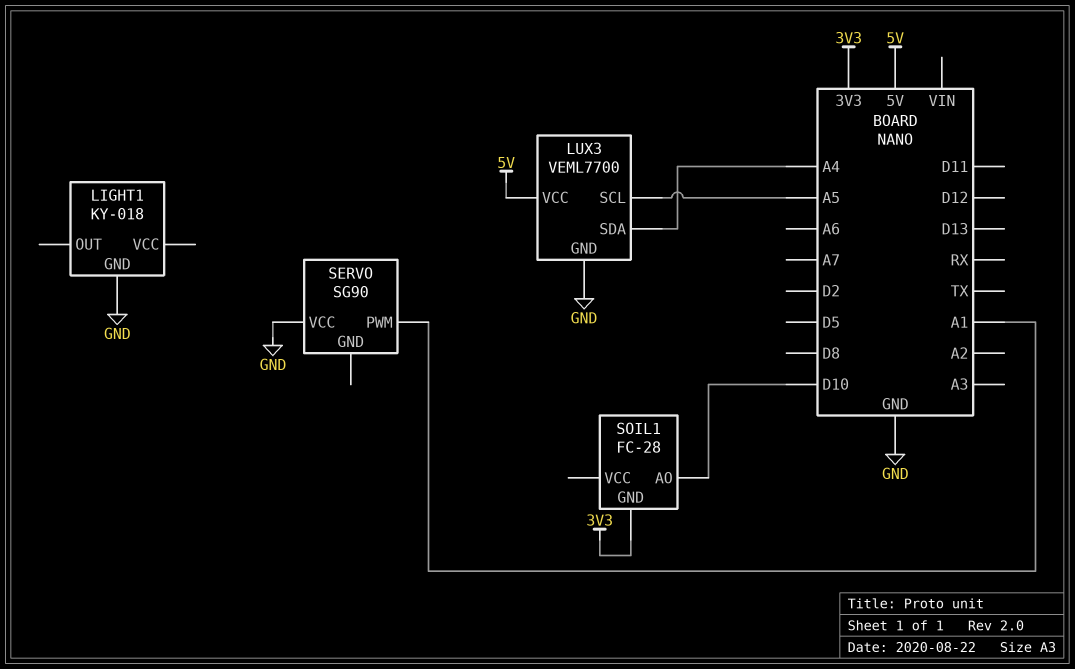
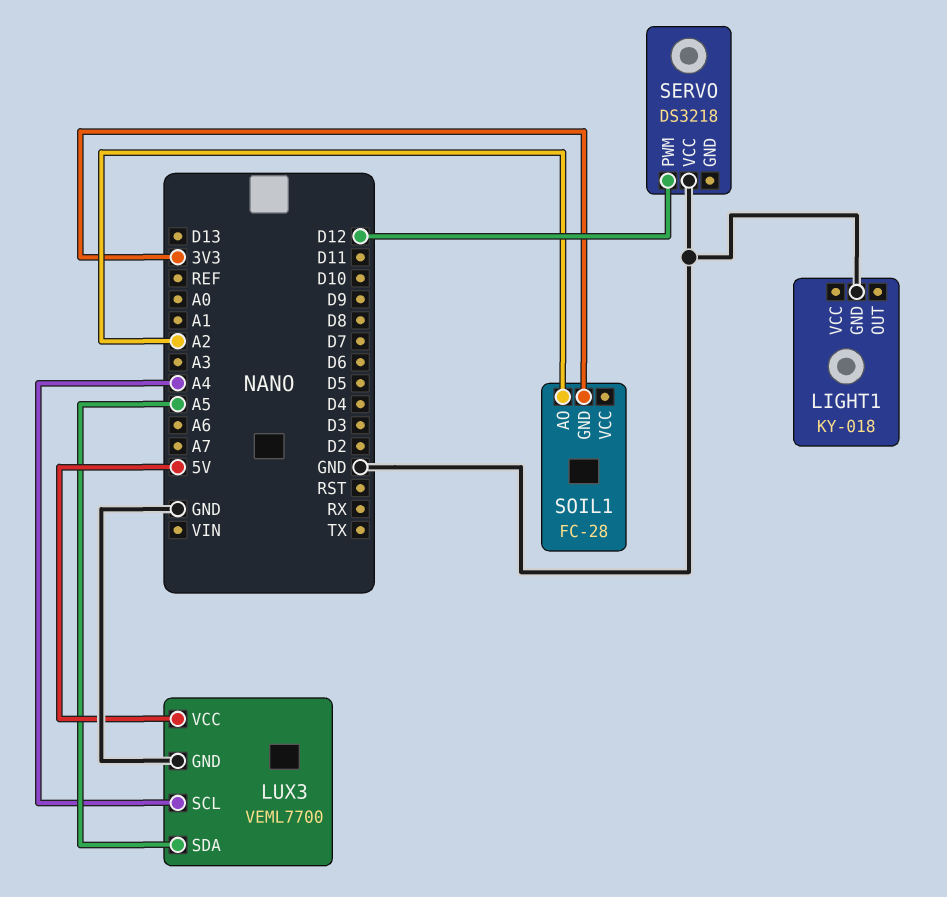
LUX3 pin SCL: A5 -> A4
LUX3 pin SDA: A4 -> A5
SERVO: SG90 -> DS3218
SERVO pin PWM: A1 -> D12
SOIL1 pin AO: D10 -> A2

